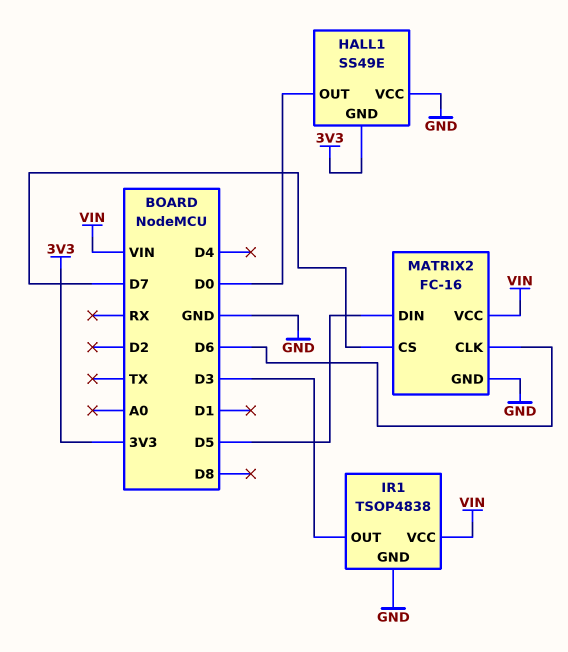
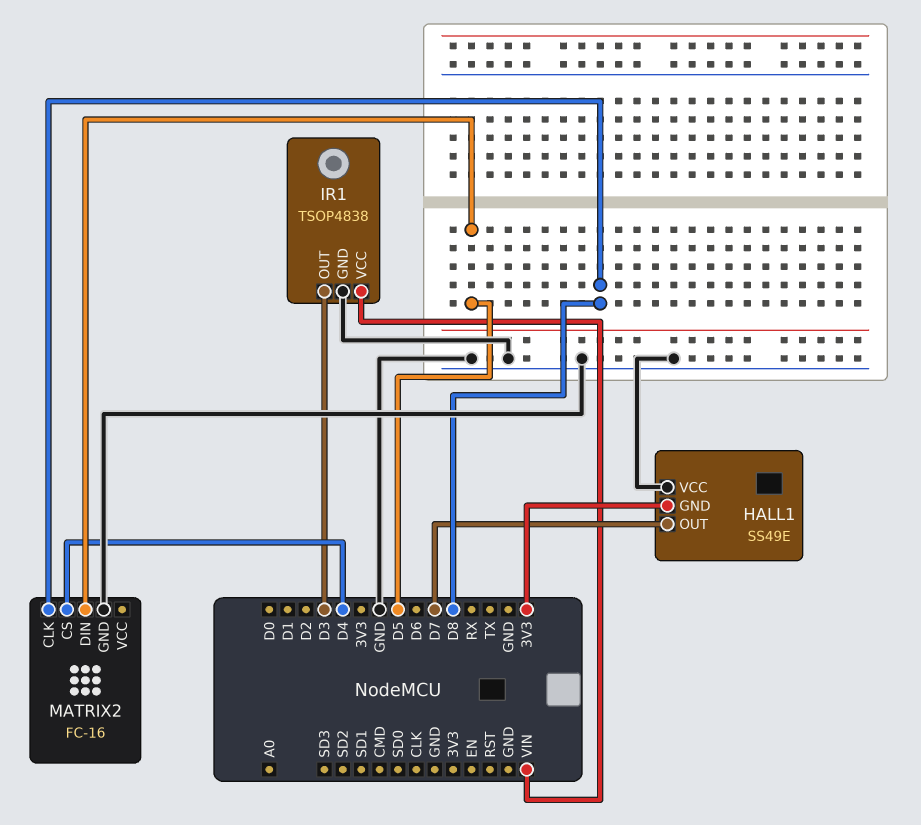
HALL1 pin OUT: D0 -> D7
MATRIX2 pin CLK: D6 -> D8
MATRIX2 pin CS: D7 -> D4
MATRIX2 pin VCC: VIN -> none

